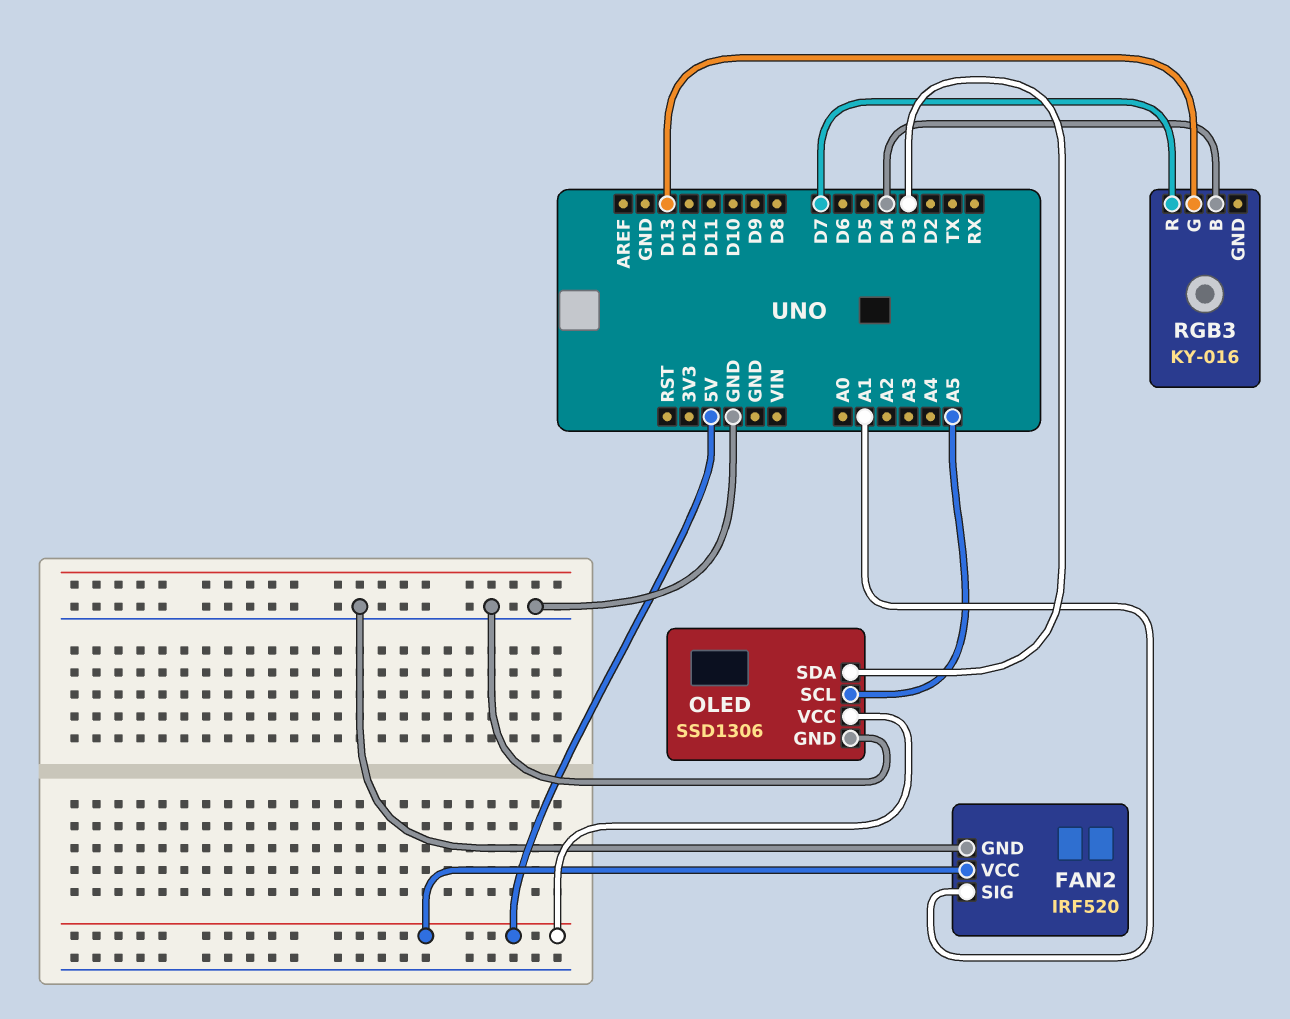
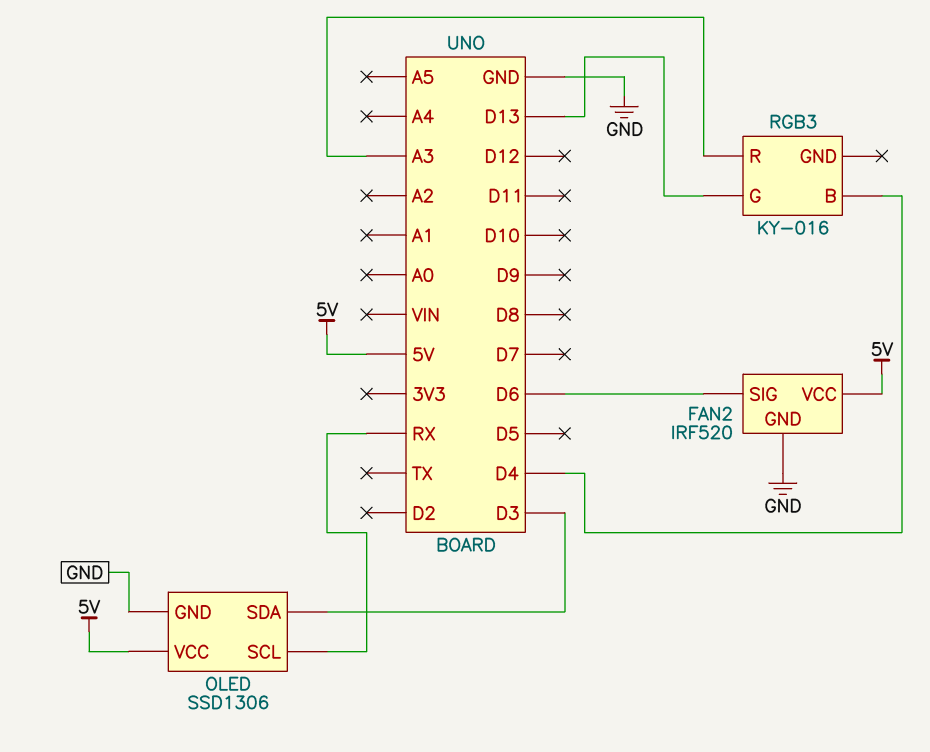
FAN2 pin SIG: A1 -> D6
OLED pin SCL: A5 -> RX
RGB3 pin R: D7 -> A3

